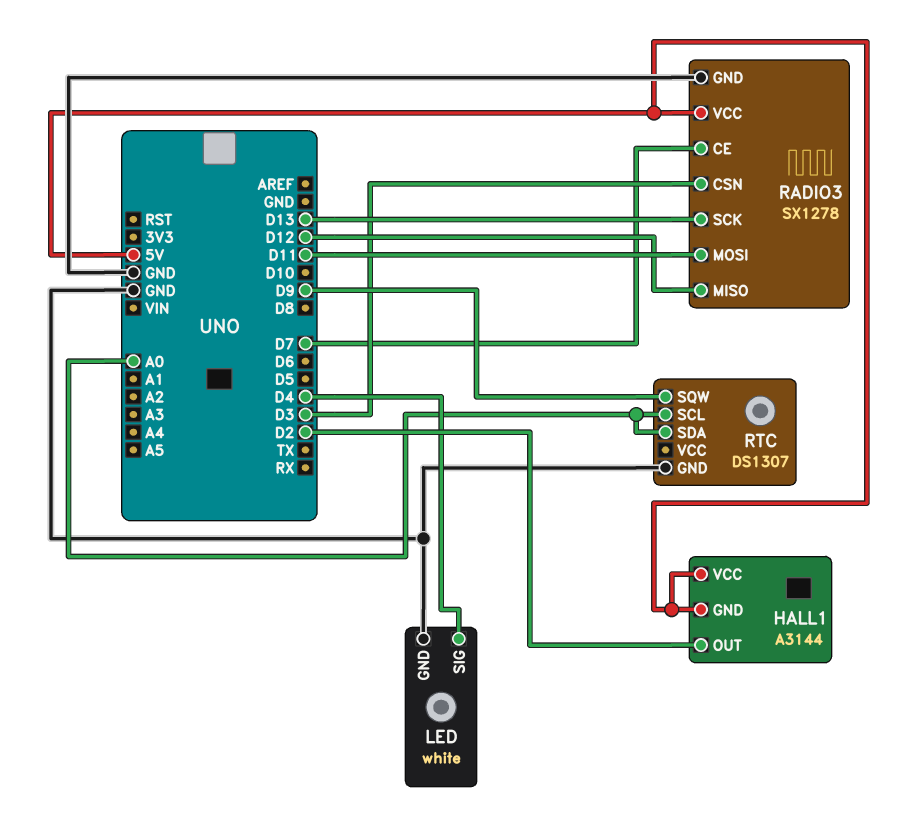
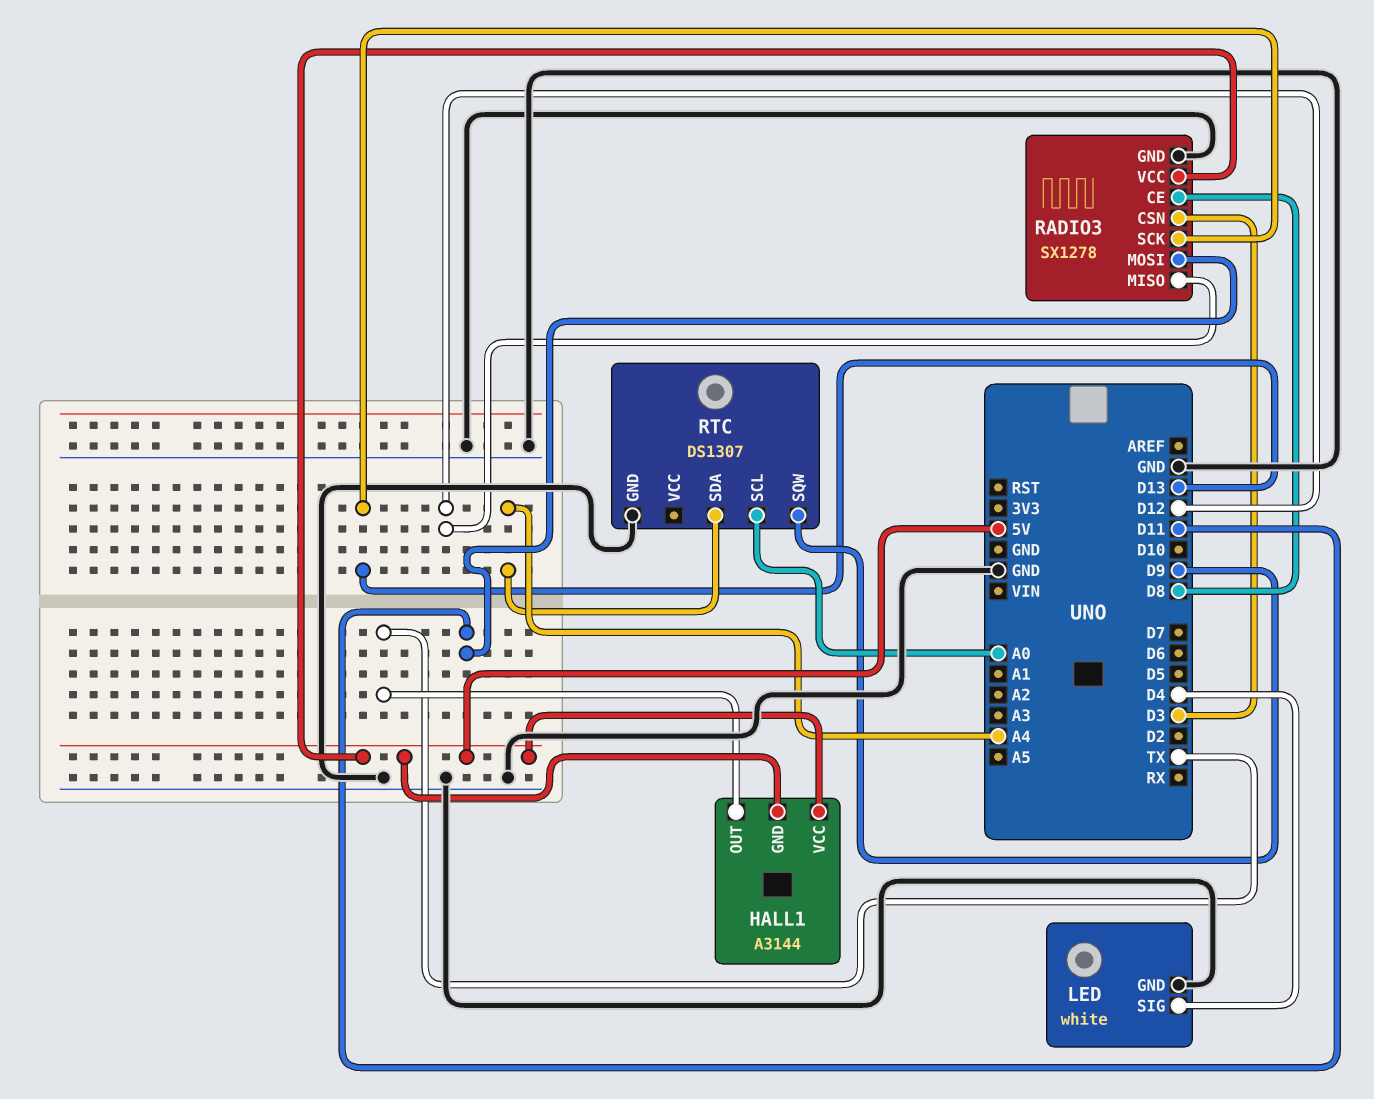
HALL1 pin OUT: D2 -> TX
RADIO3 pin CE: D7 -> D8
RTC pin SDA: A0 -> A4

